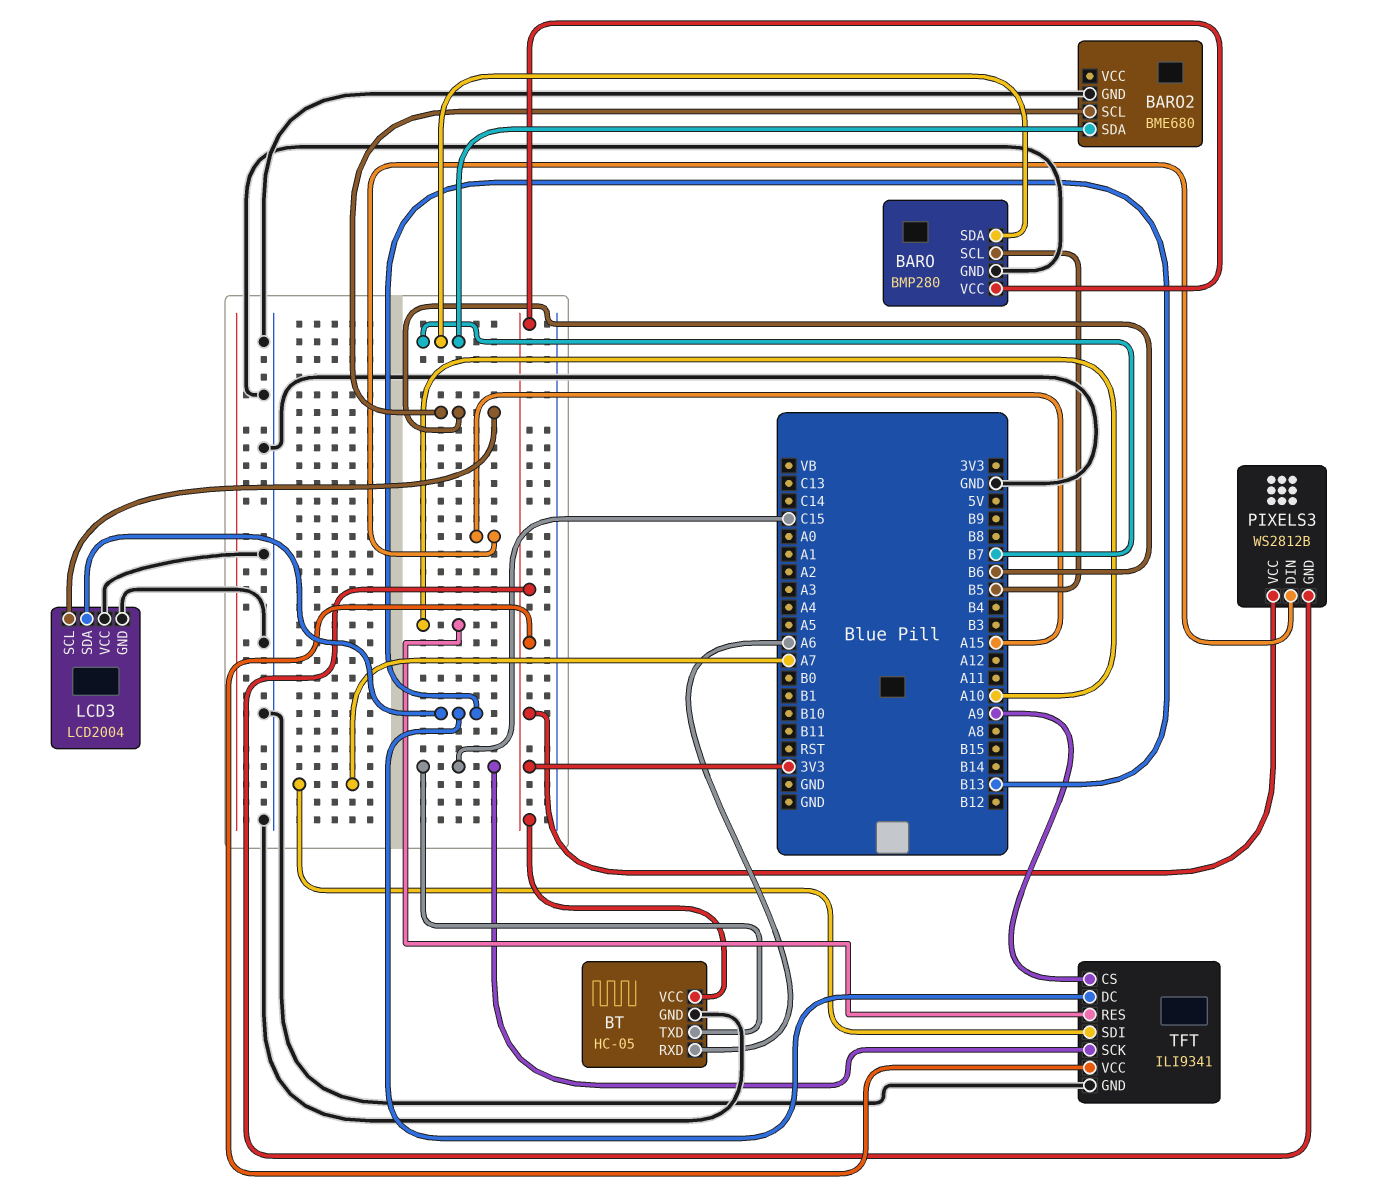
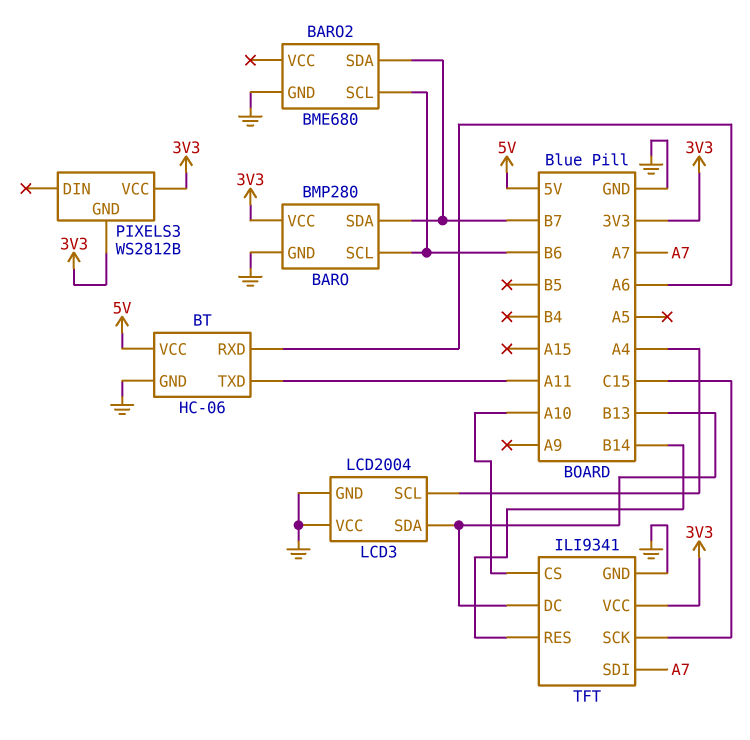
BARO pin SCL: B5 -> B6
BT: HC-05 -> HC-06
BT pin TXD: C15 -> A11
BT pin VCC: 3V3 -> 5V
LCD3 pin SCL: B6 -> A4
PIXELS3 pin DIN: A15 -> none
TFT pin CS: A9 -> A10
TFT pin RES: A10 -> B14

